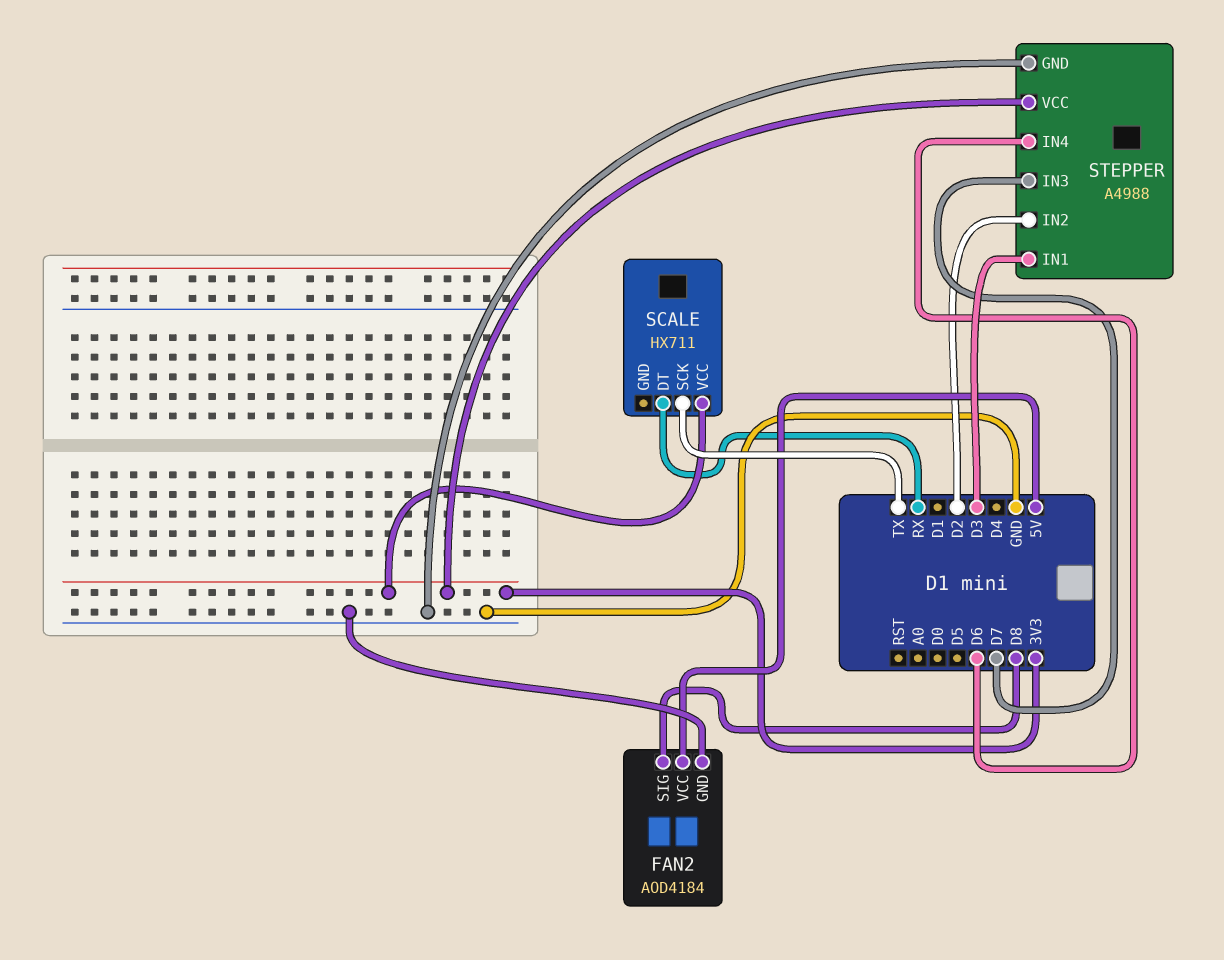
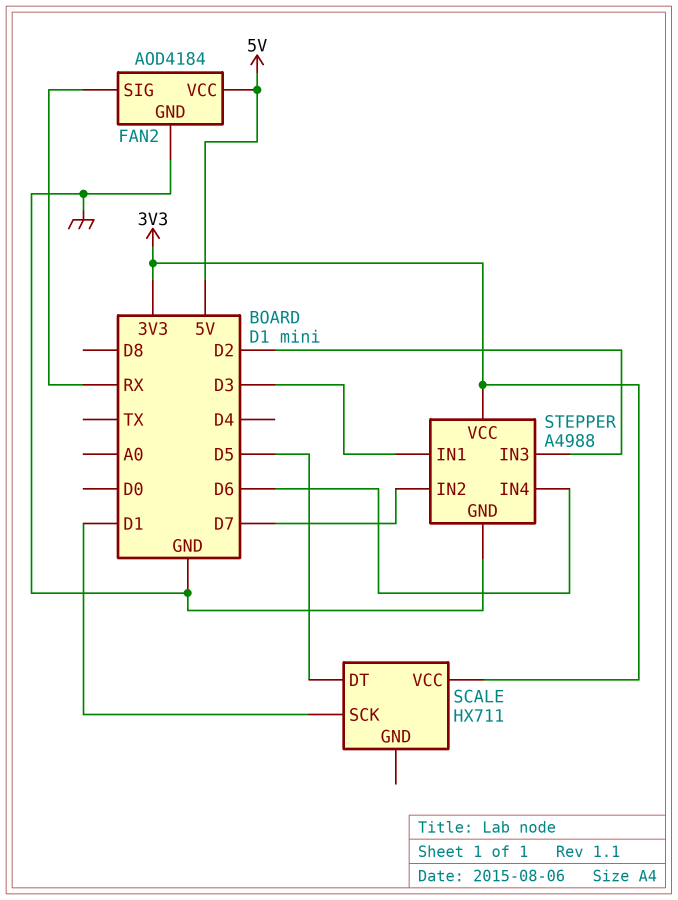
FAN2 pin SIG: D8 -> RX
SCALE pin DT: RX -> D5
SCALE pin SCK: TX -> D1
STEPPER pin IN2: D2 -> D7
STEPPER pin IN3: D7 -> D2

